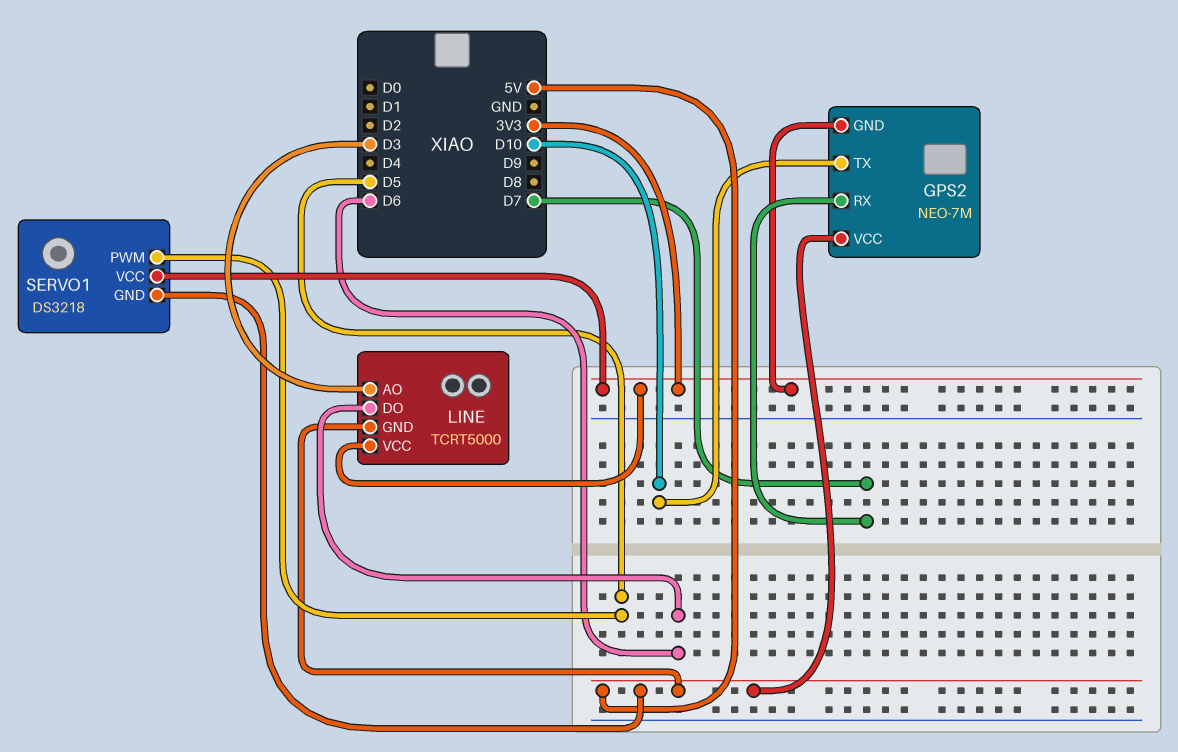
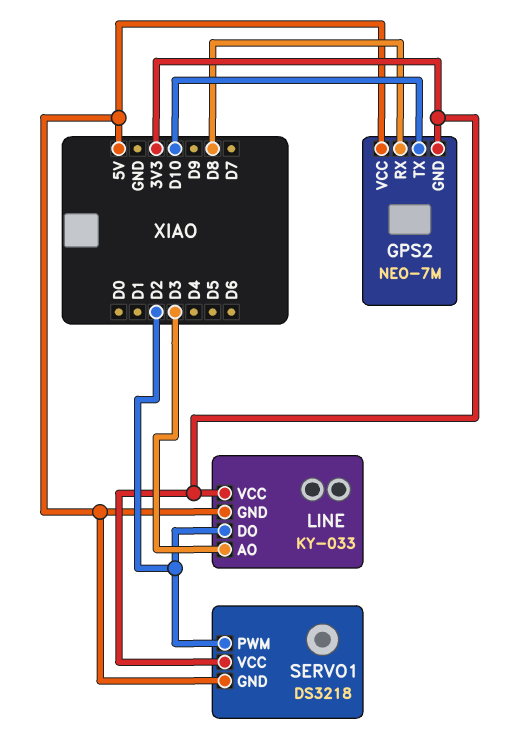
GPS2 pin RX: D7 -> D8
LINE: TCRT5000 -> KY-033
LINE pin DO: D6 -> D2
SERVO1 pin PWM: D5 -> D2

